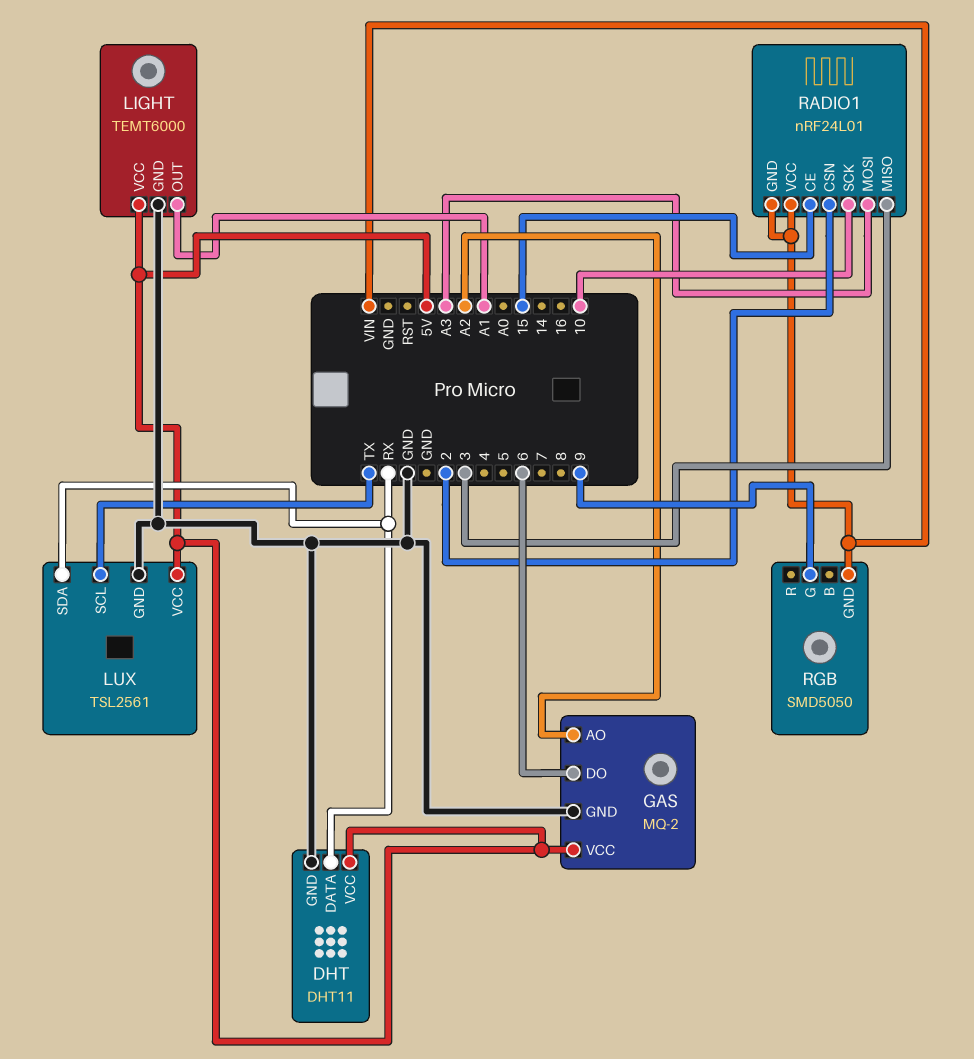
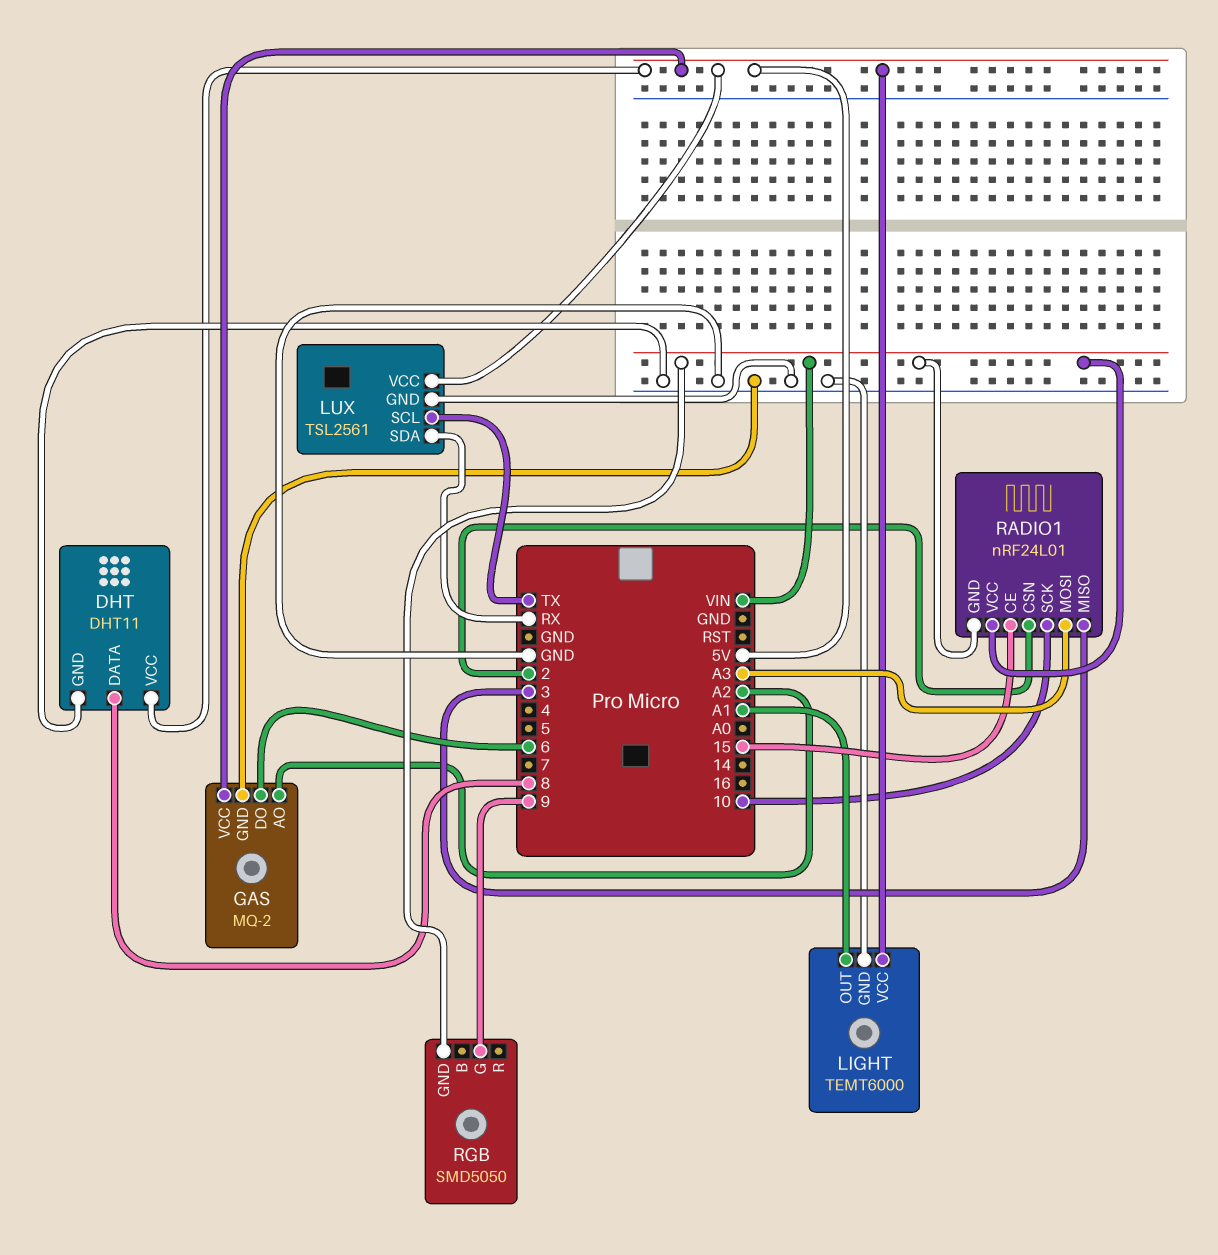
DHT pin DATA: RX -> 8

